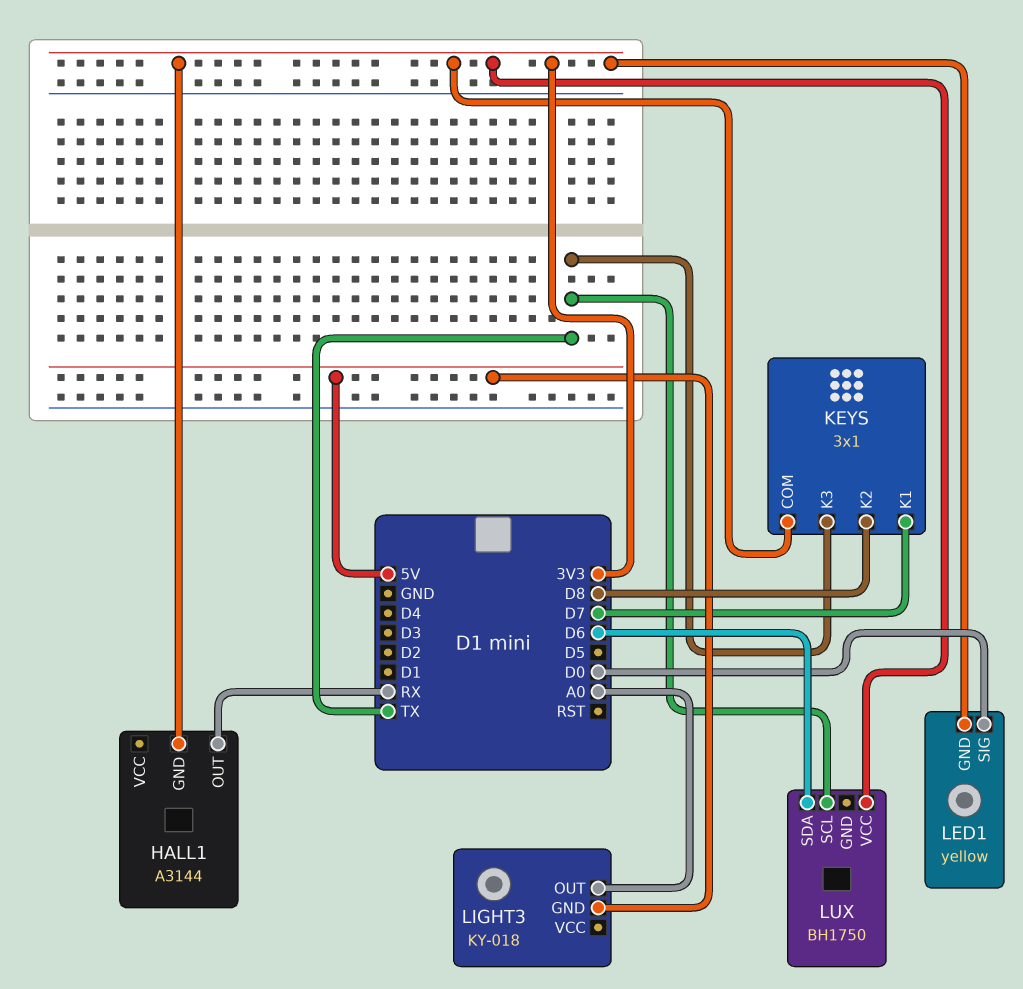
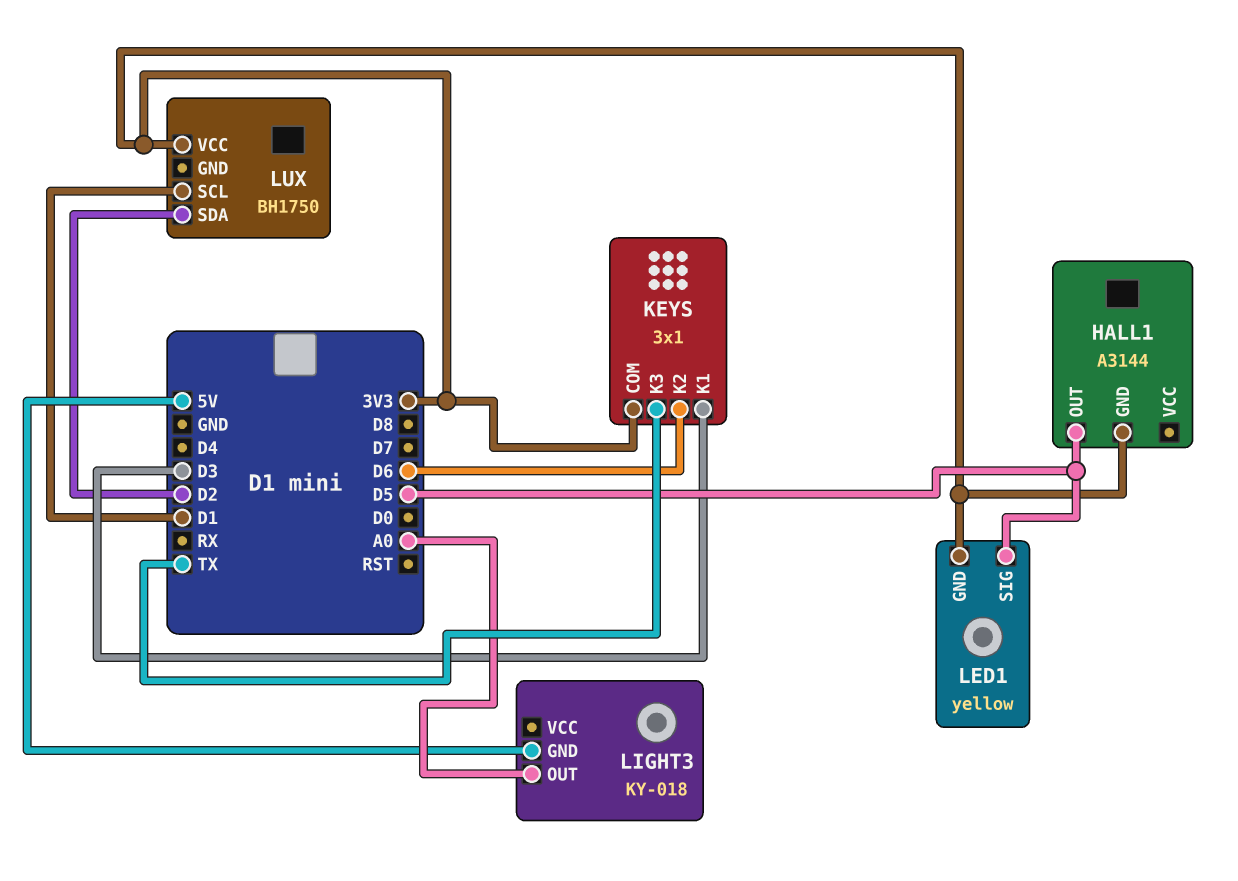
HALL1 pin OUT: RX -> D5
KEYS pin K1: D7 -> D3
KEYS pin K2: D8 -> D6
LED1 pin SIG: D0 -> D5
LUX pin SCL: TX -> D1
LUX pin SDA: D6 -> D2

